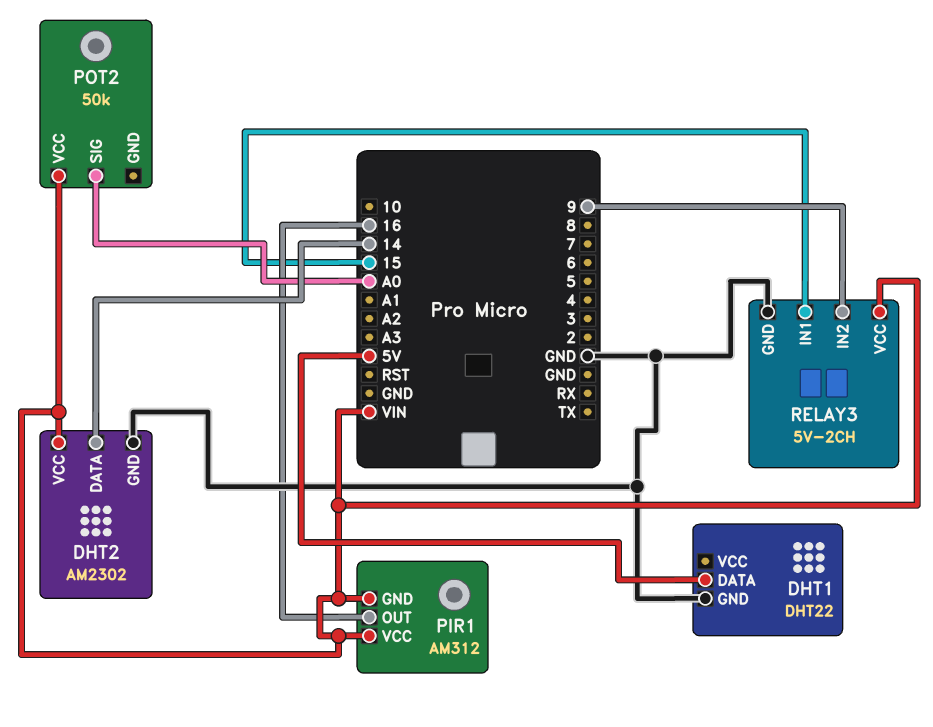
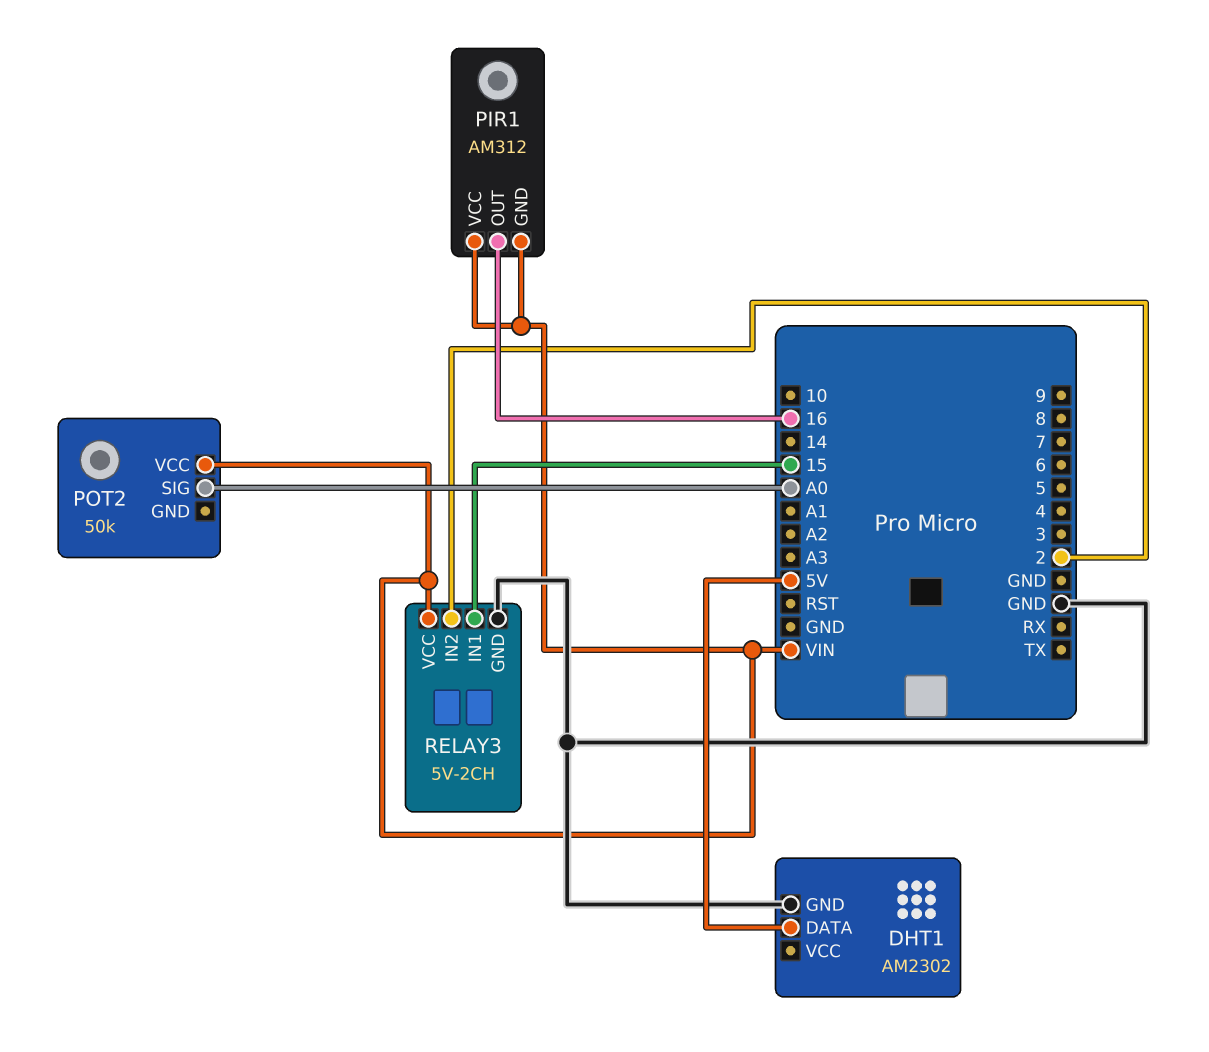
DHT1: DHT22 -> AM2302
DHT2: AM2302 -> none
DHT2 pin DATA: 14 -> none
DHT2 pin GND: GND -> none
DHT2 pin VCC: VIN -> none
RELAY3 pin IN2: 9 -> 2

